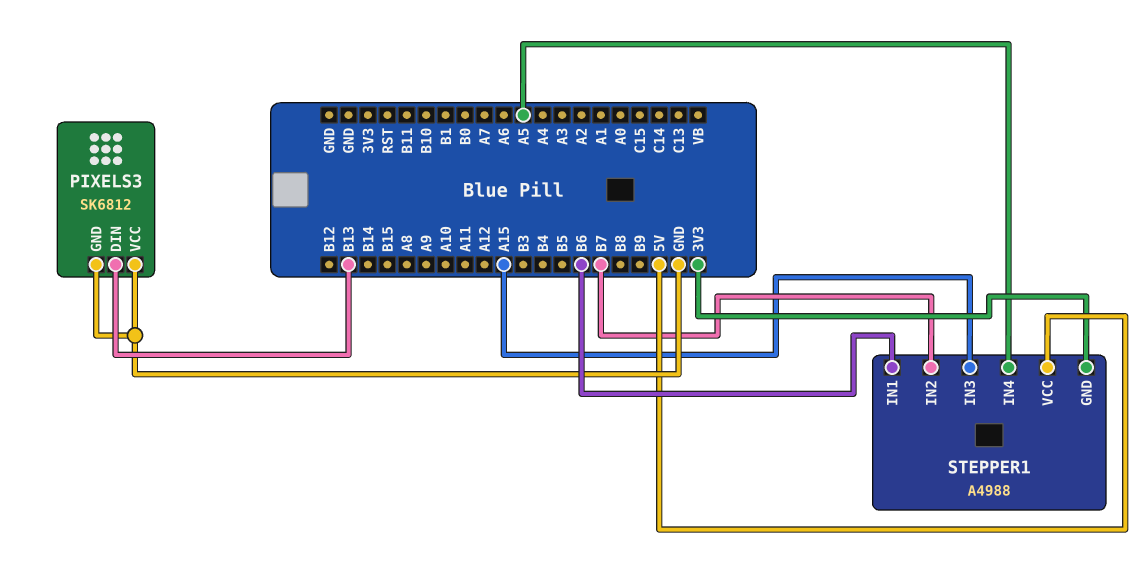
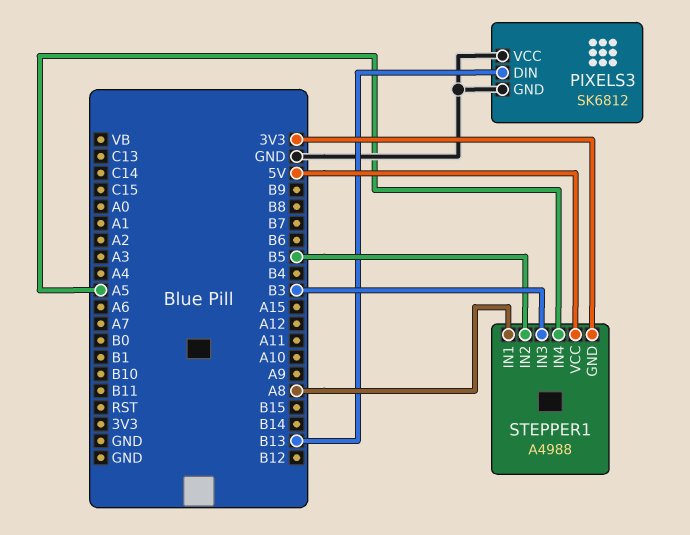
STEPPER1 pin IN1: B6 -> A8
STEPPER1 pin IN2: B7 -> B5
STEPPER1 pin IN3: A15 -> B3

